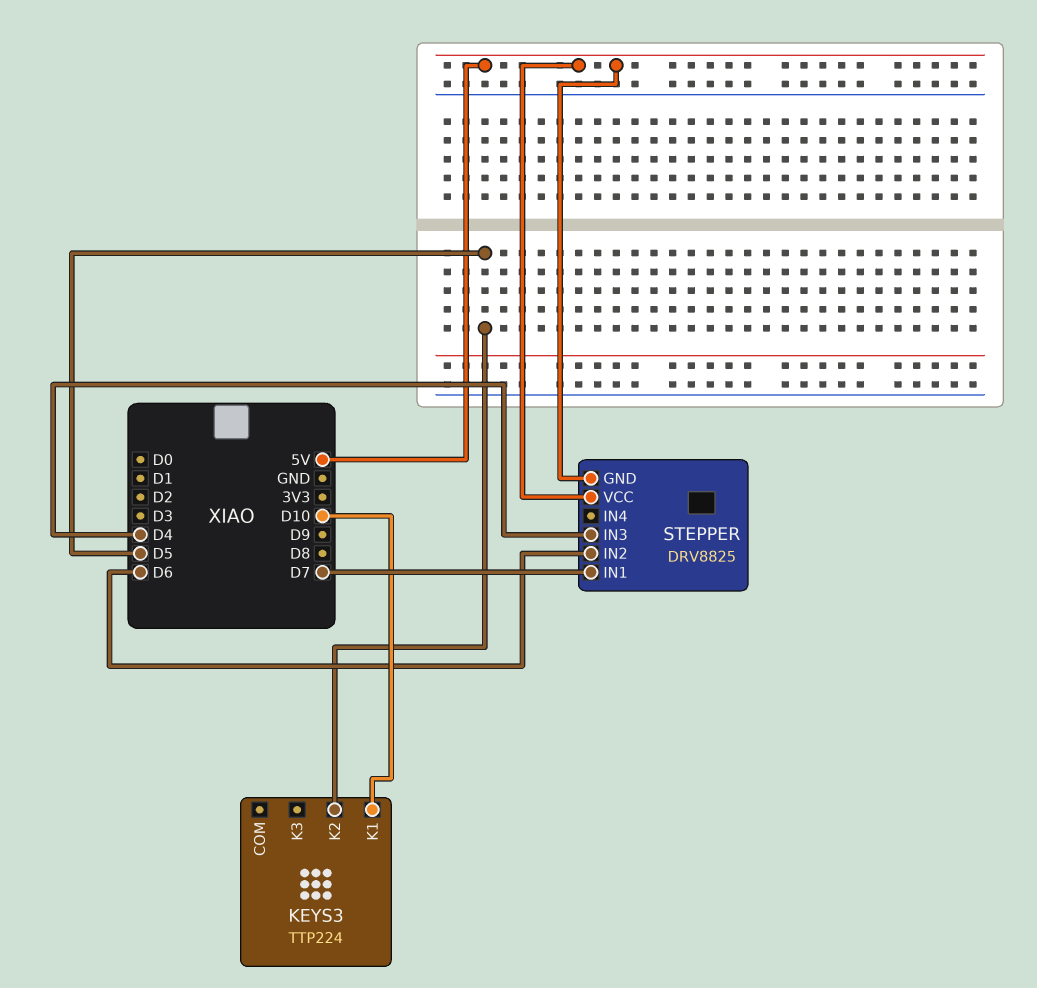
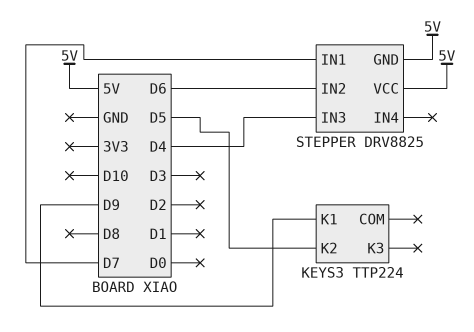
KEYS3 pin K1: D10 -> D9

